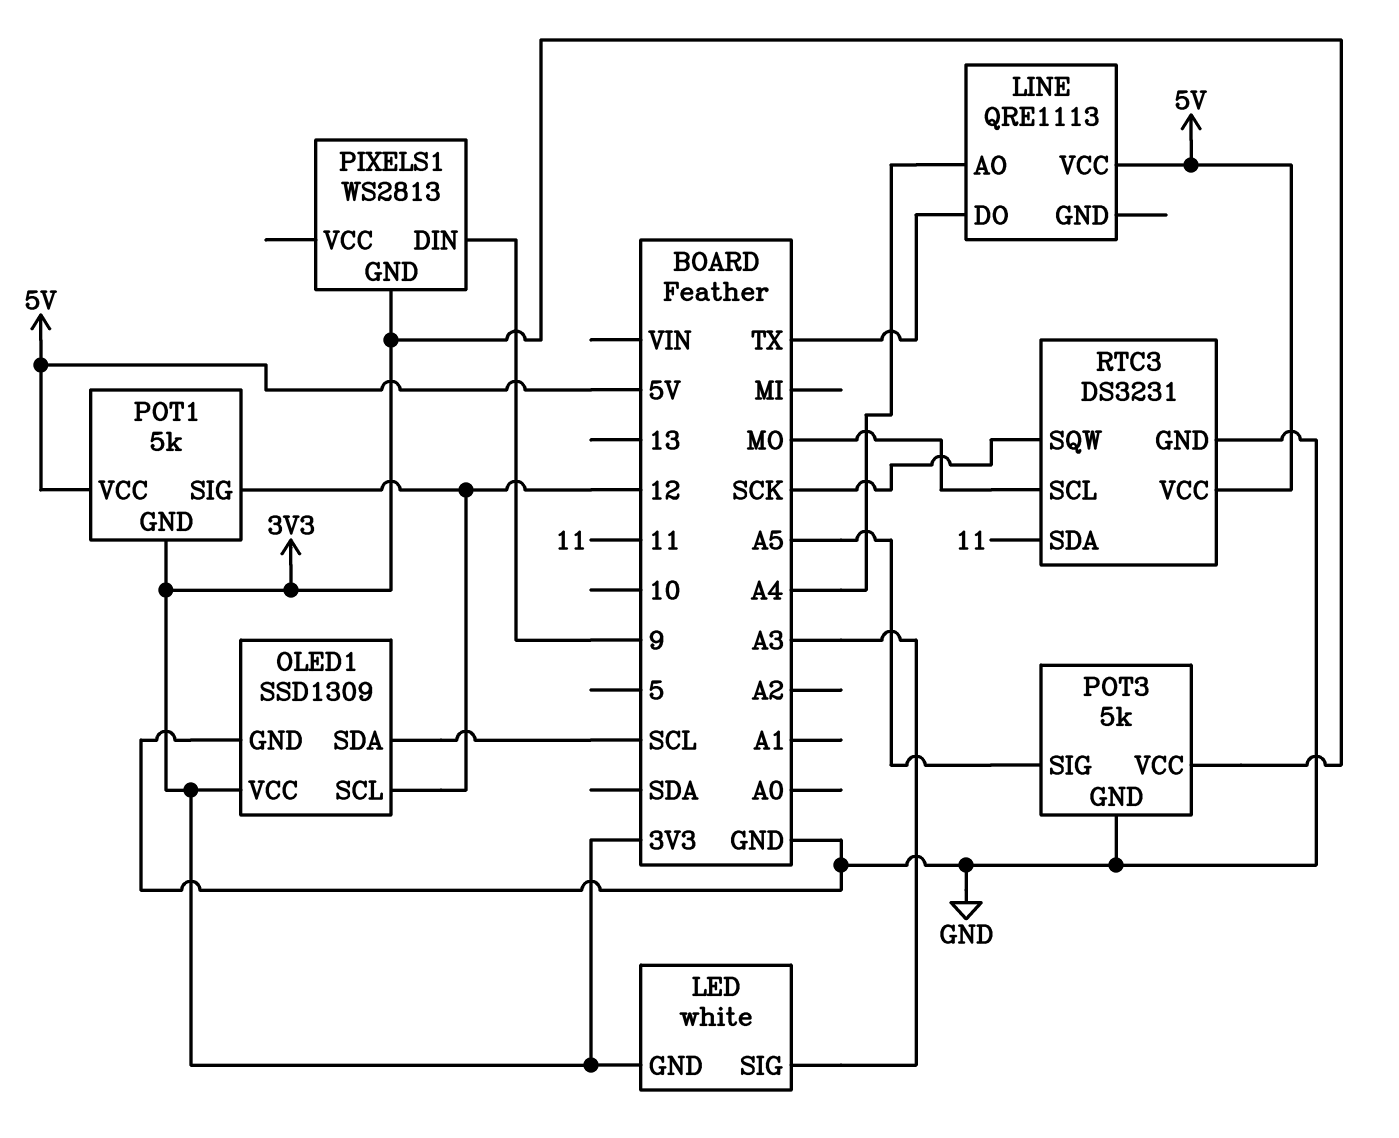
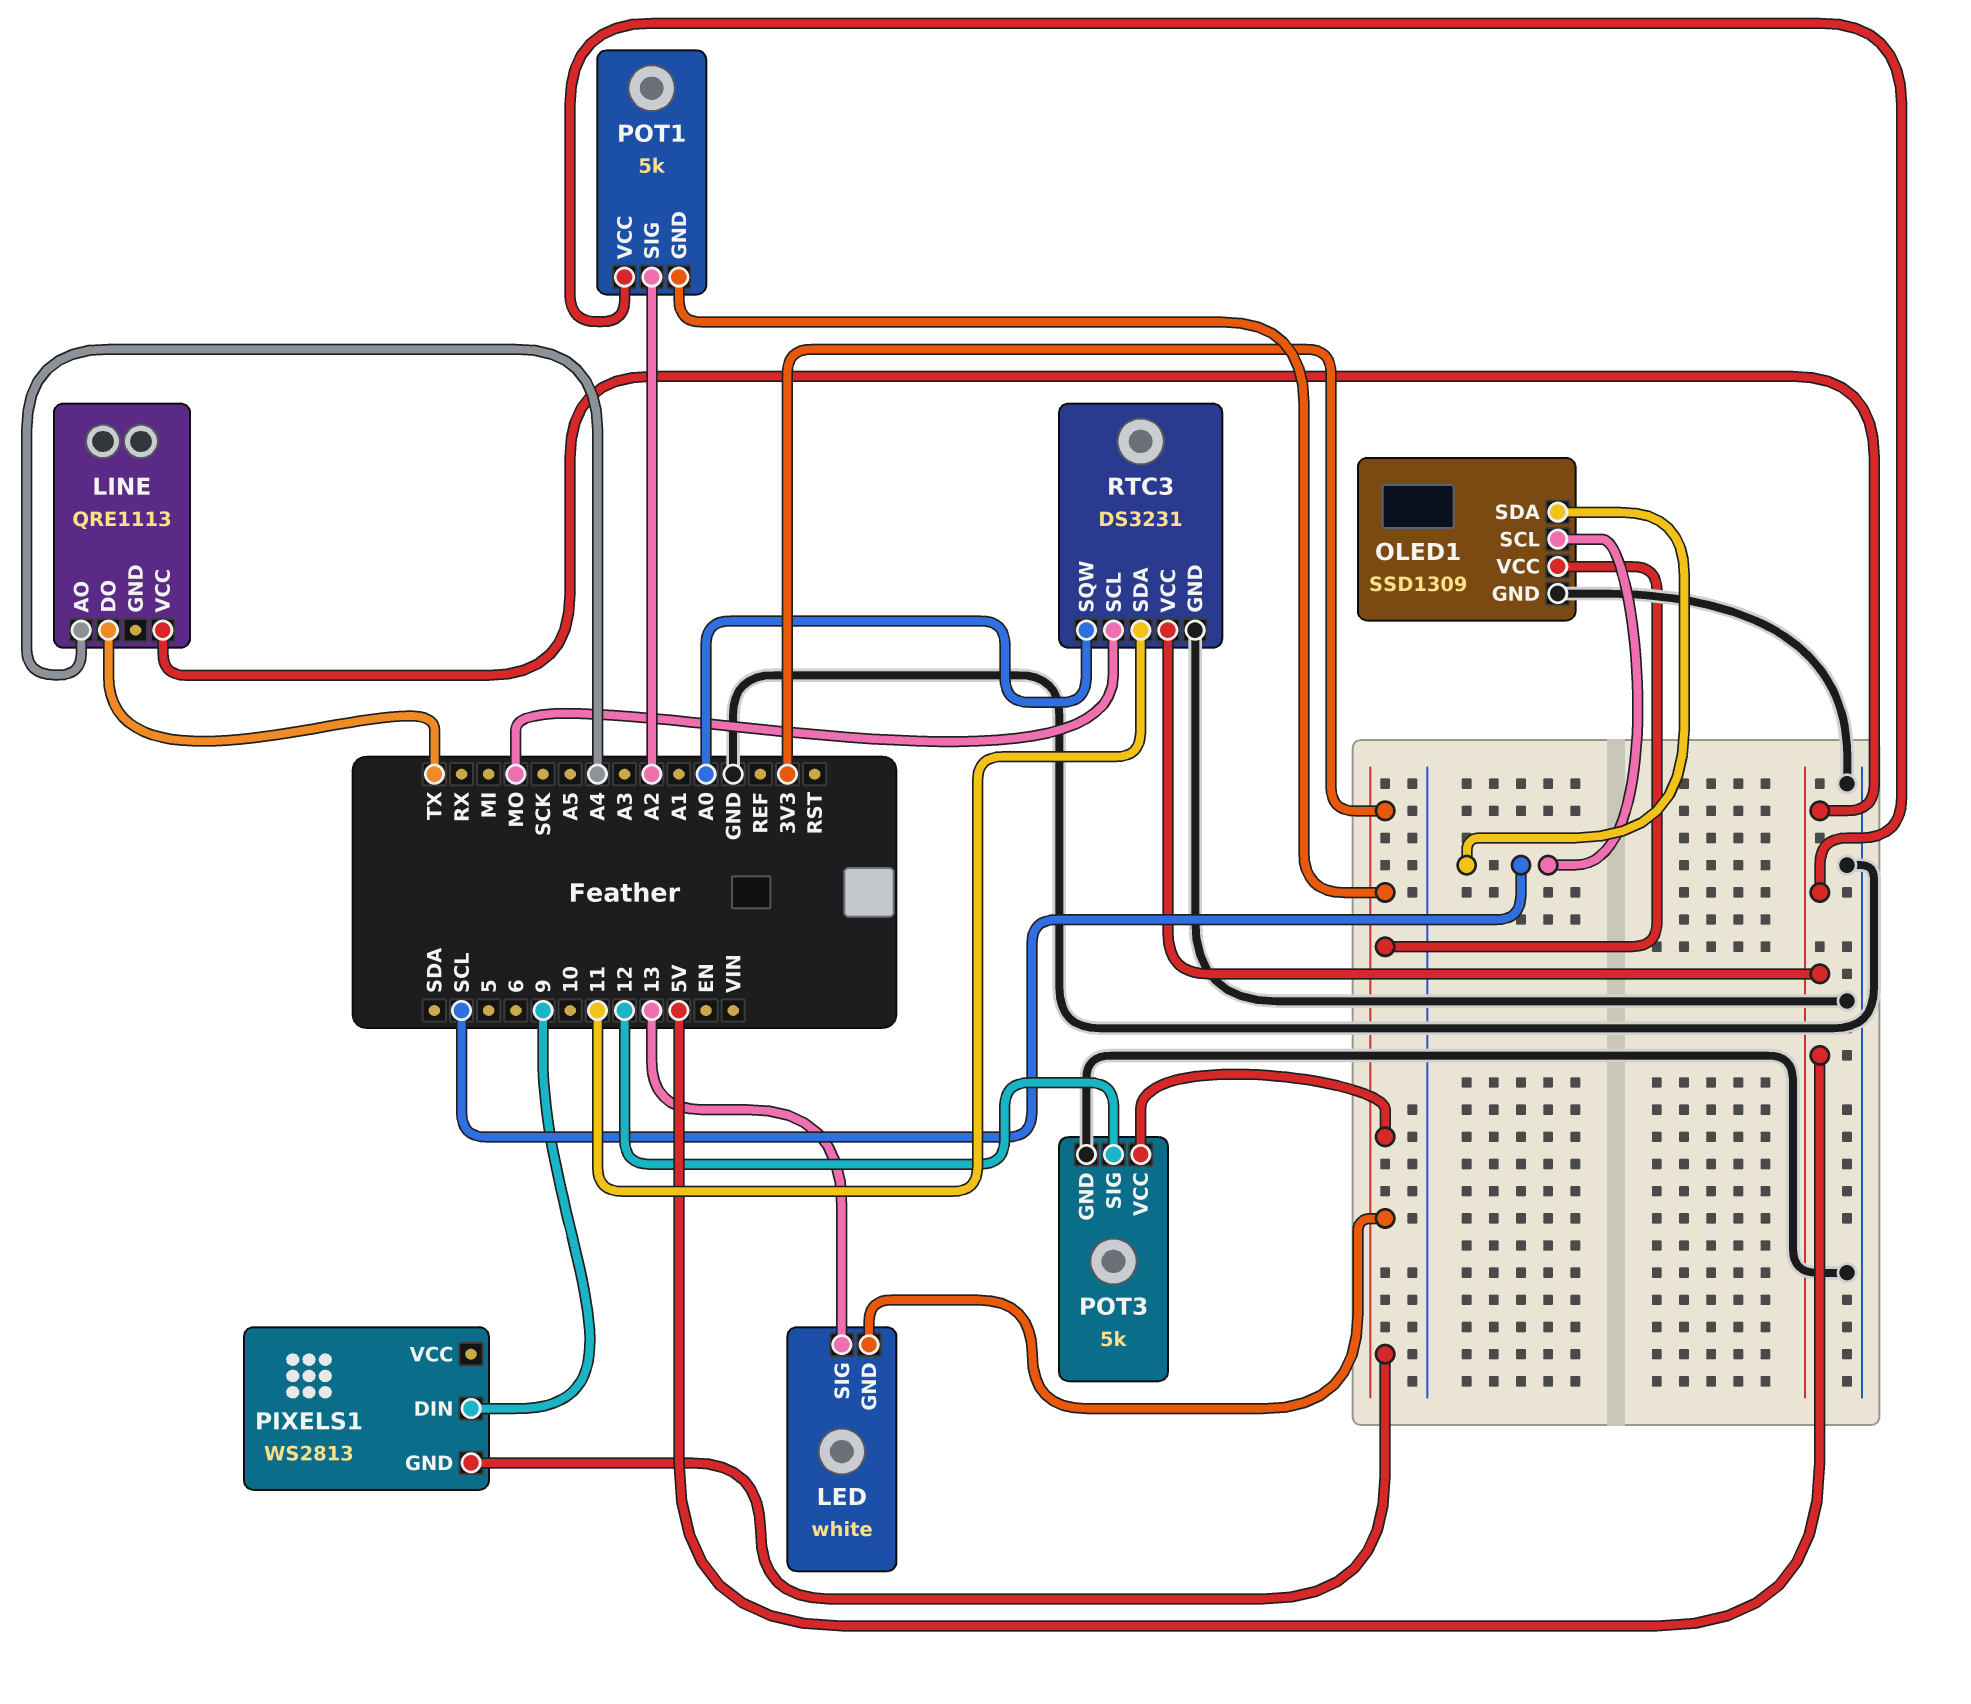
LED pin SIG: A3 -> 13
OLED1 pin SCL: 12 -> SCL
POT1 pin SIG: 12 -> A2
POT3 pin SIG: A5 -> 12
RTC3 pin SQW: SCK -> A0

